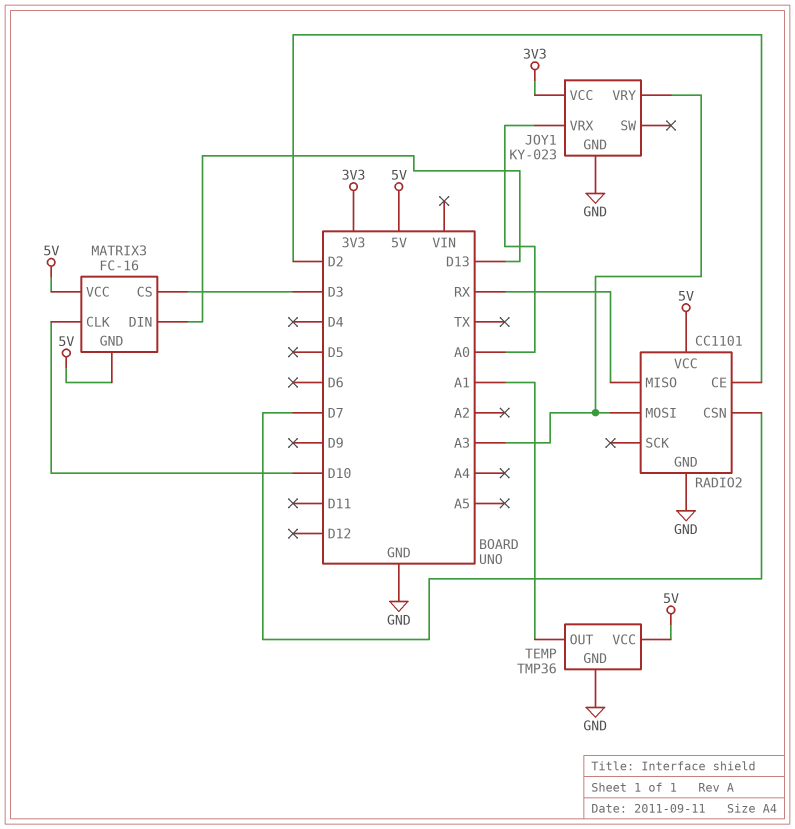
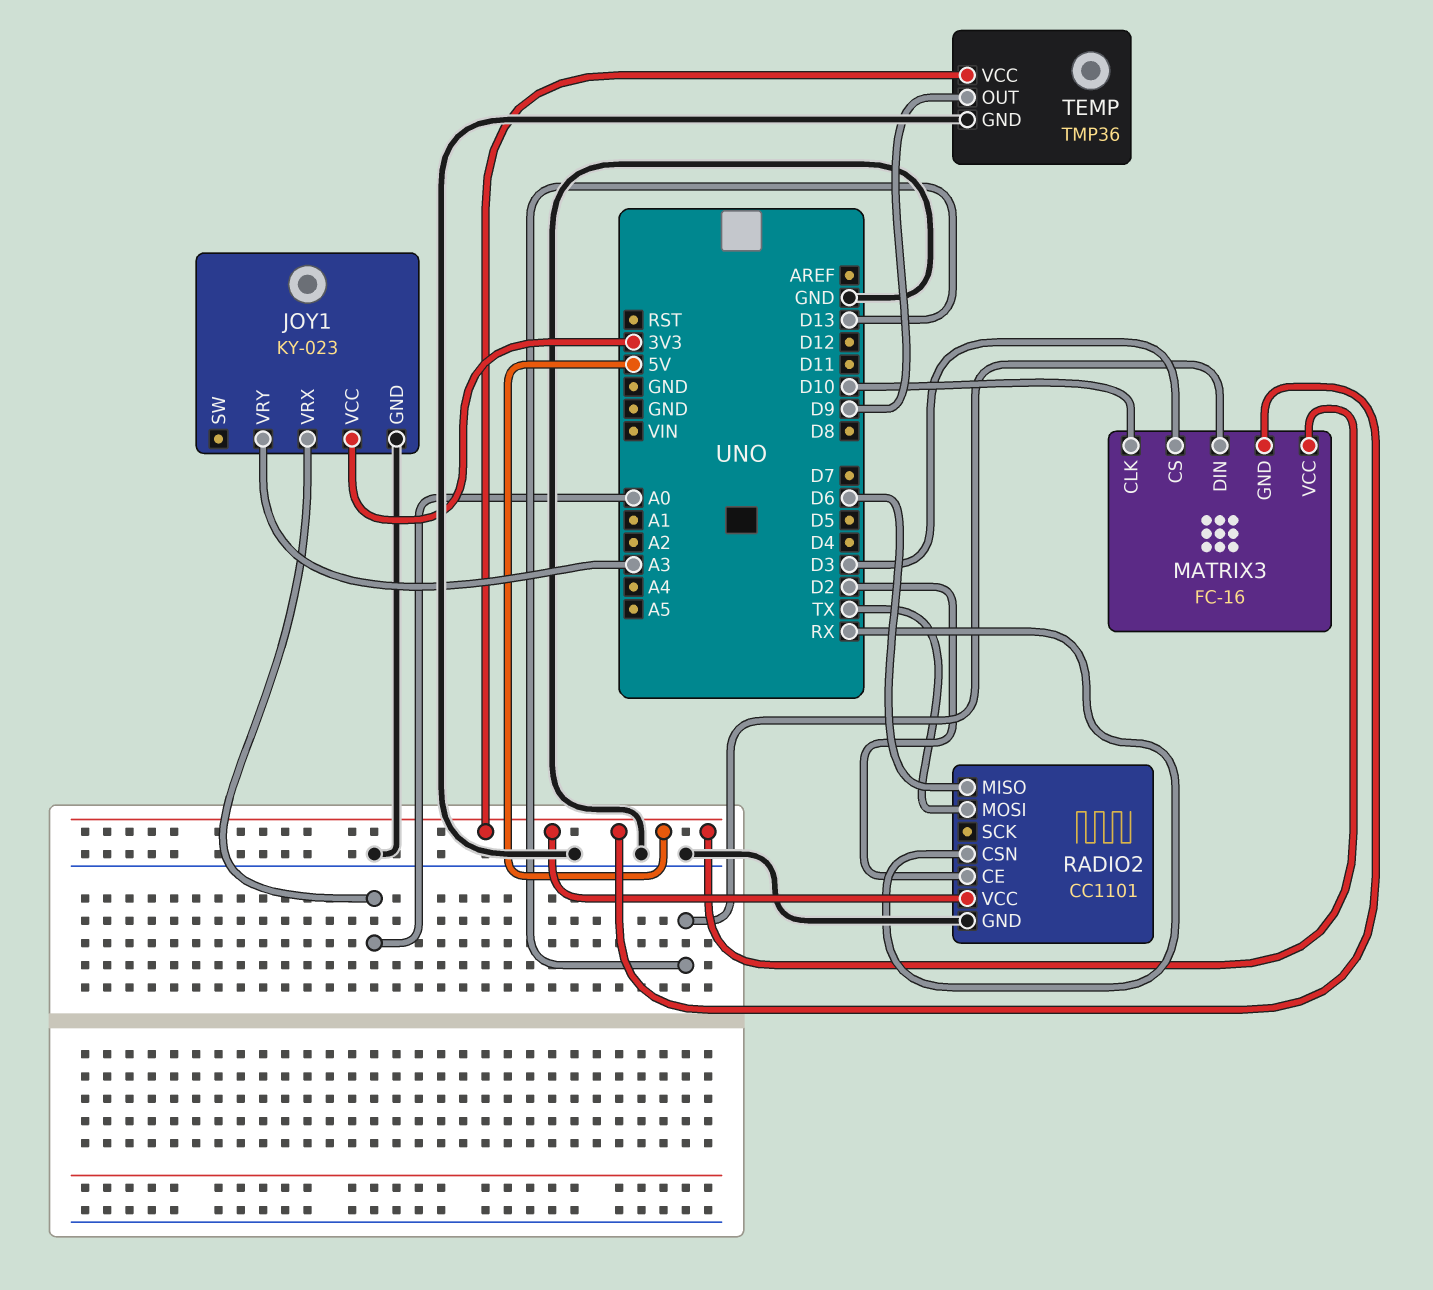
RADIO2 pin CSN: D7 -> RX
RADIO2 pin MISO: RX -> D6
RADIO2 pin MOSI: A3 -> TX
TEMP pin OUT: A1 -> D9

